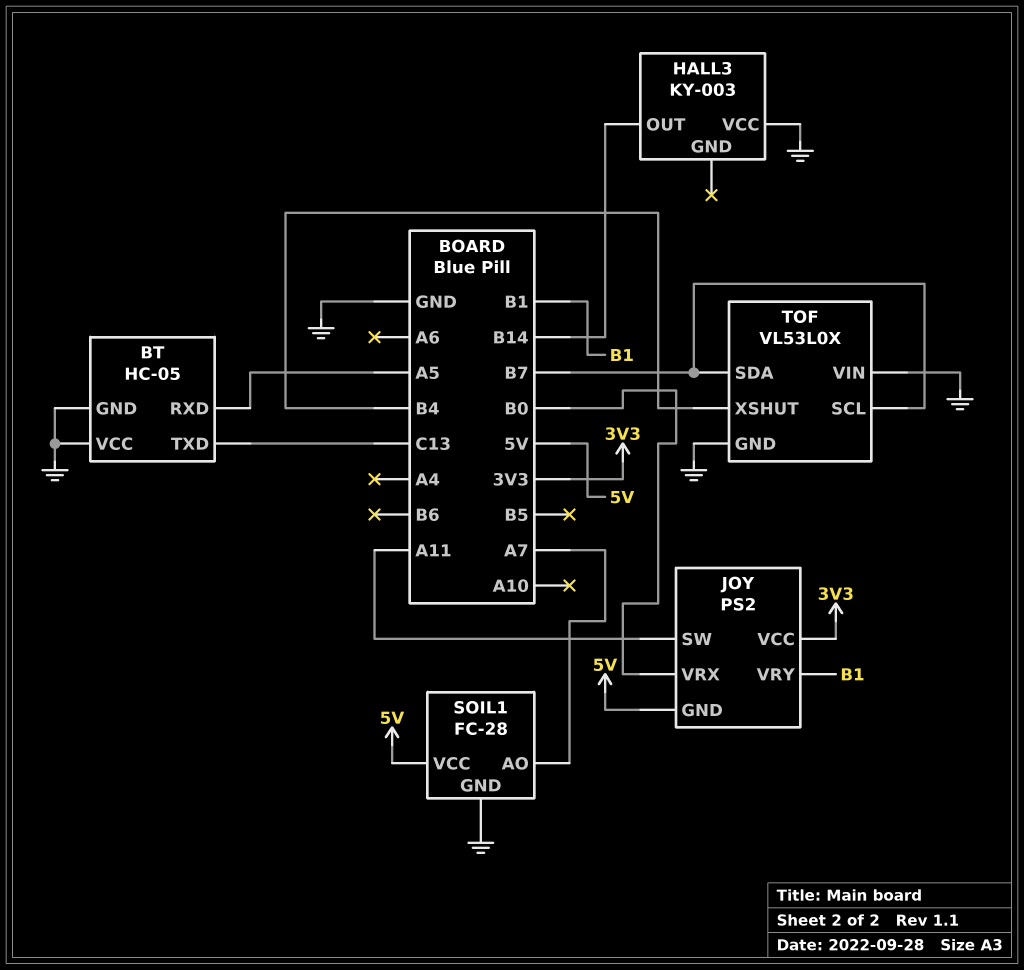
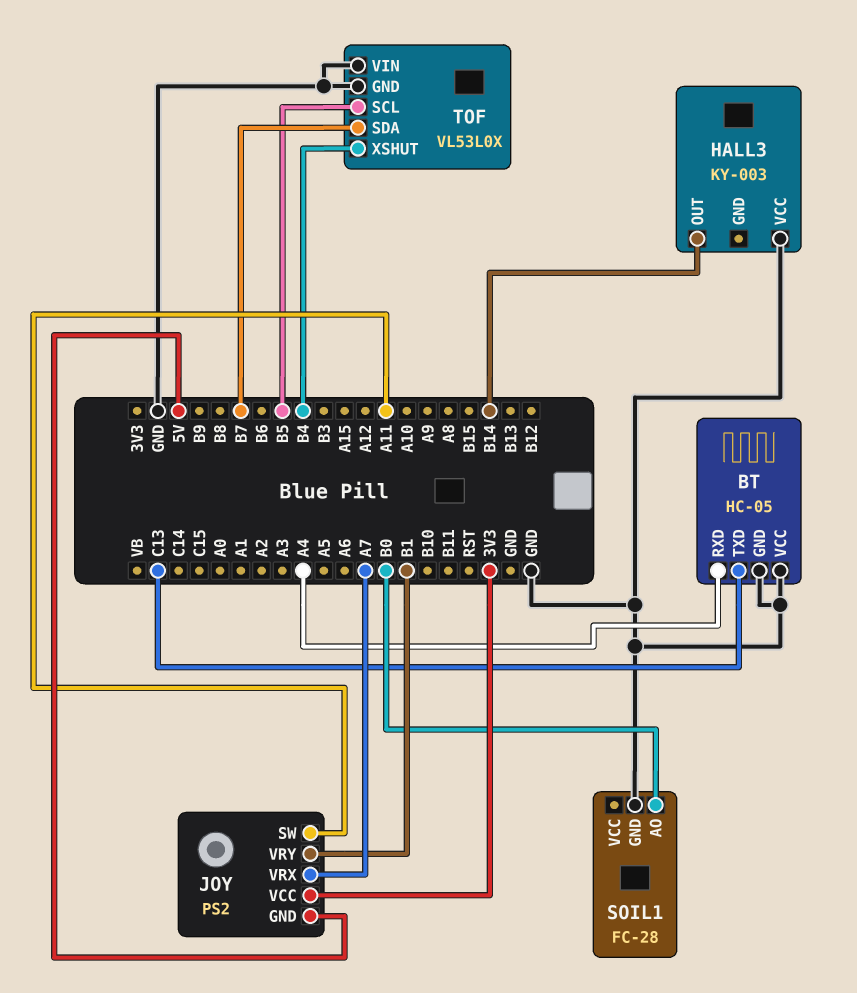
BT pin RXD: A5 -> A4
JOY pin VRX: B0 -> A7
SOIL1 pin AO: A7 -> B0
SOIL1 pin VCC: 5V -> none
TOF pin SCL: B7 -> B5

